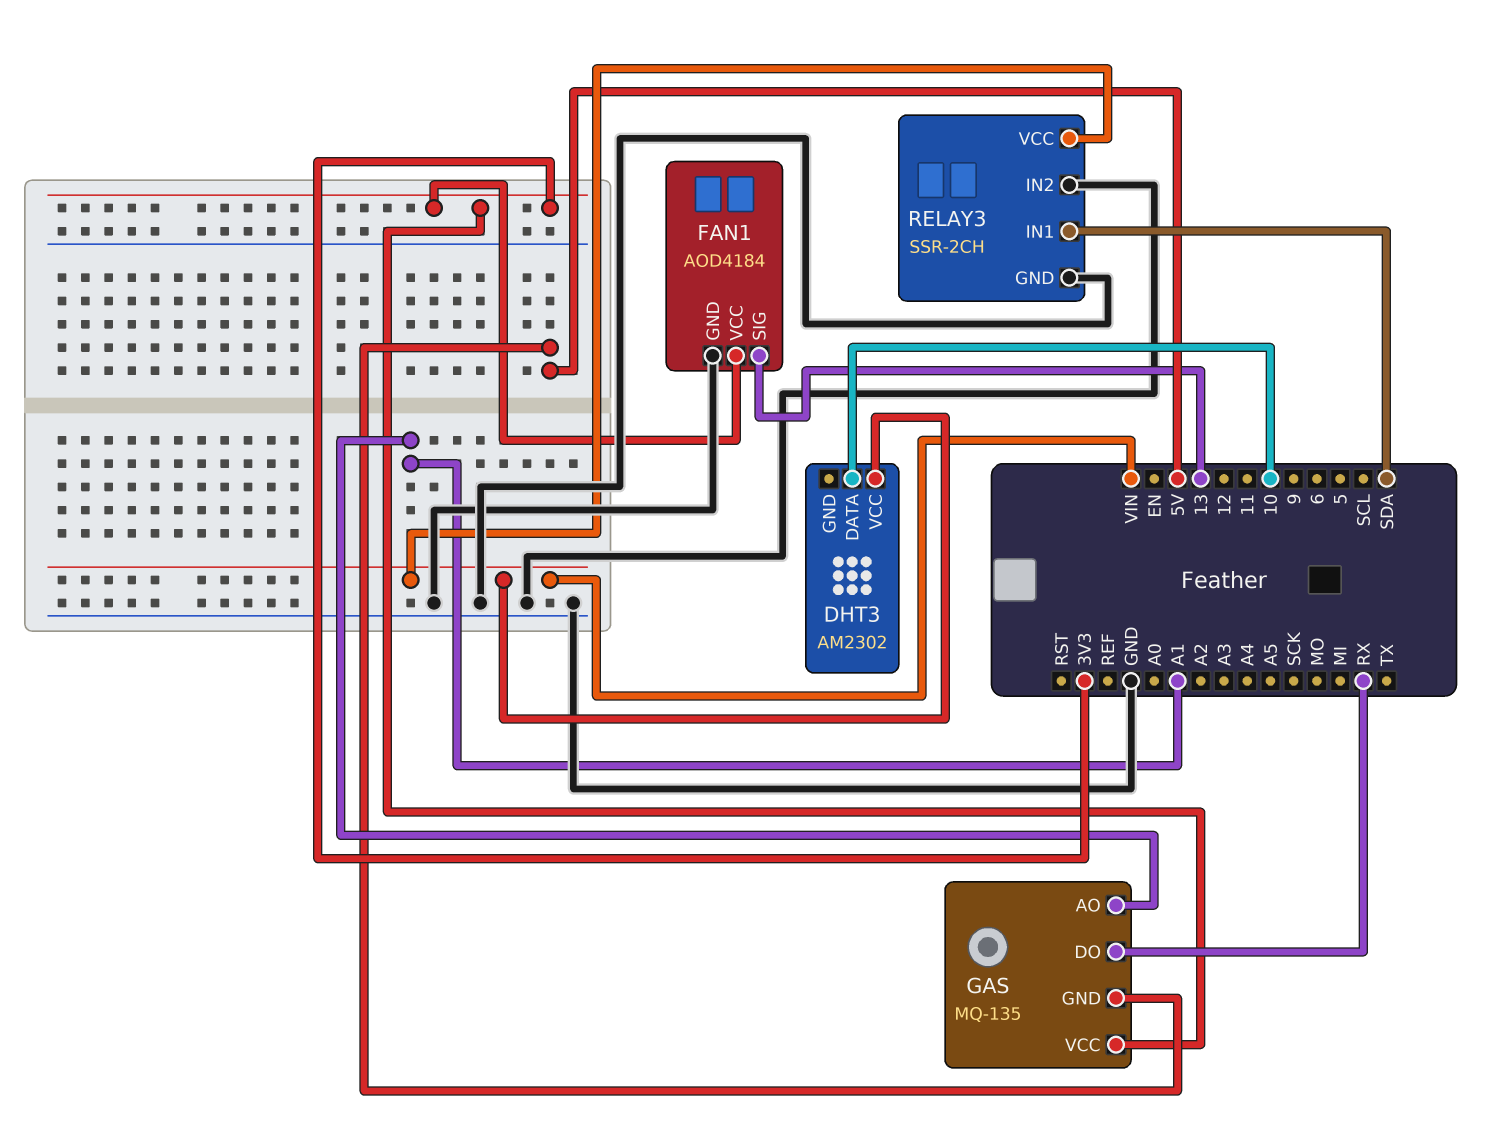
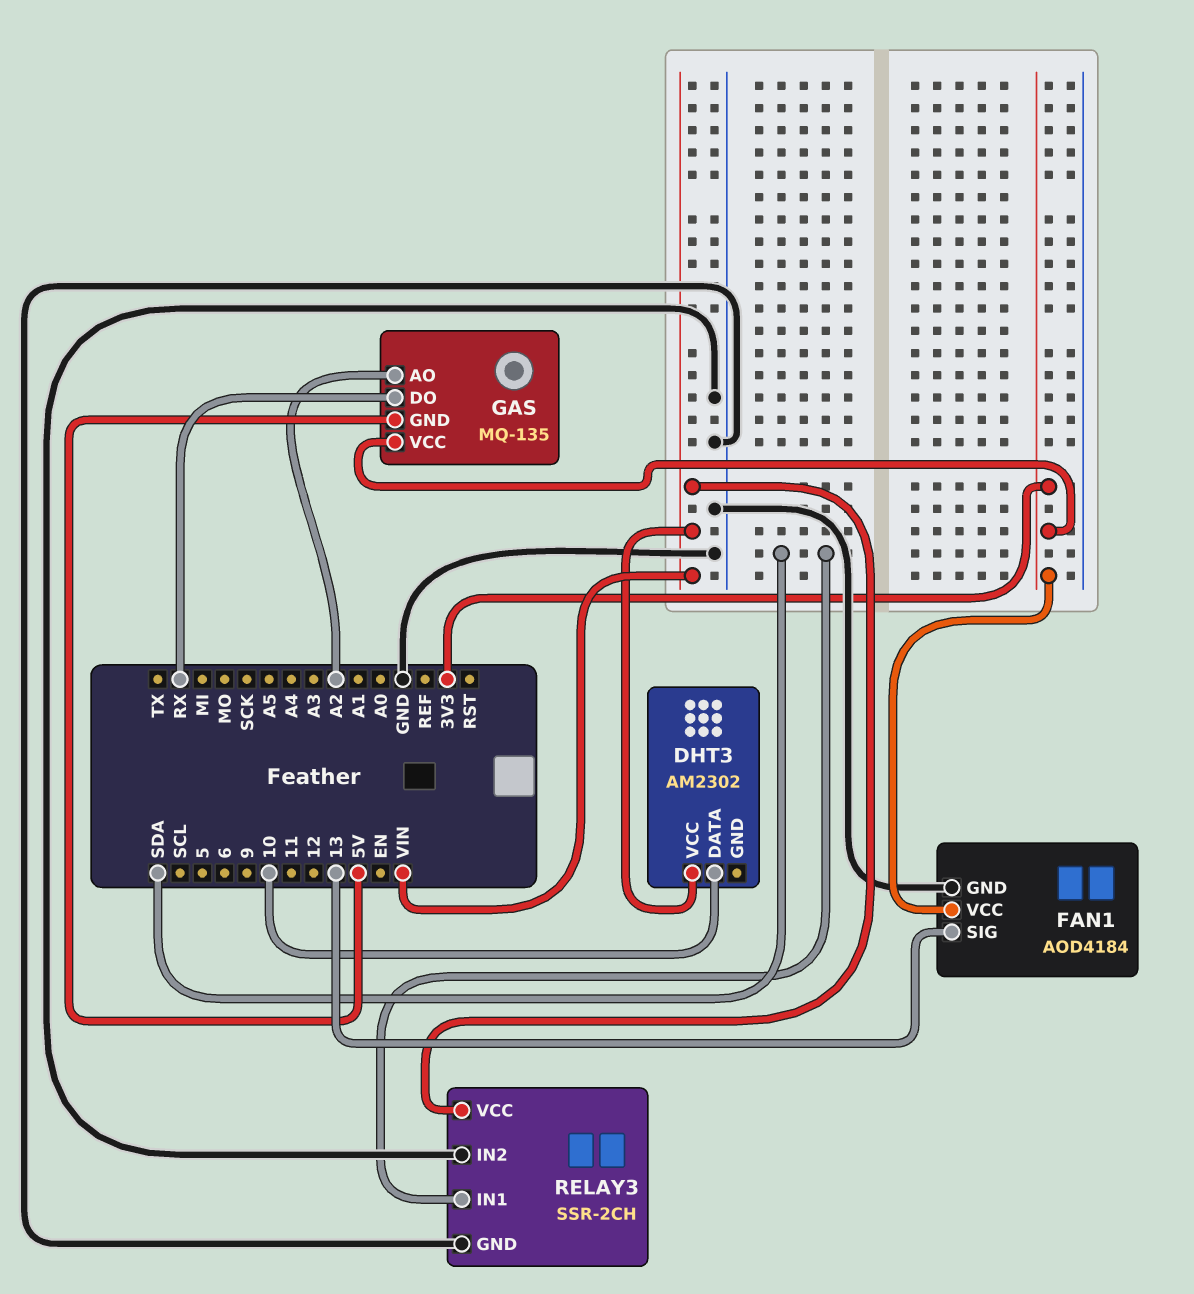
GAS pin AO: A1 -> A2

